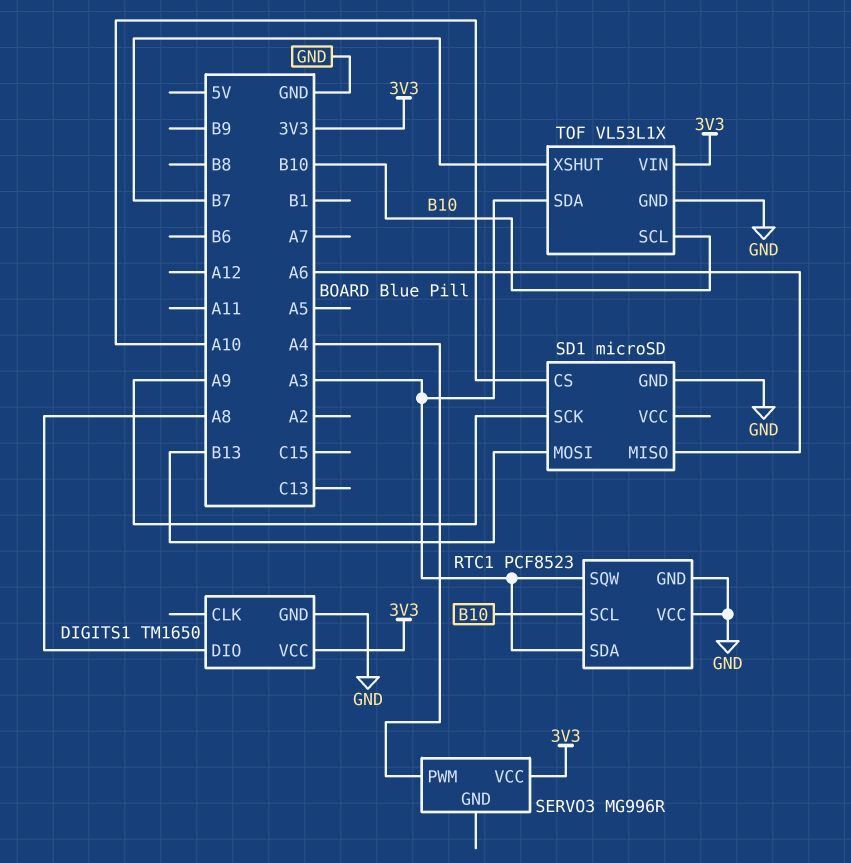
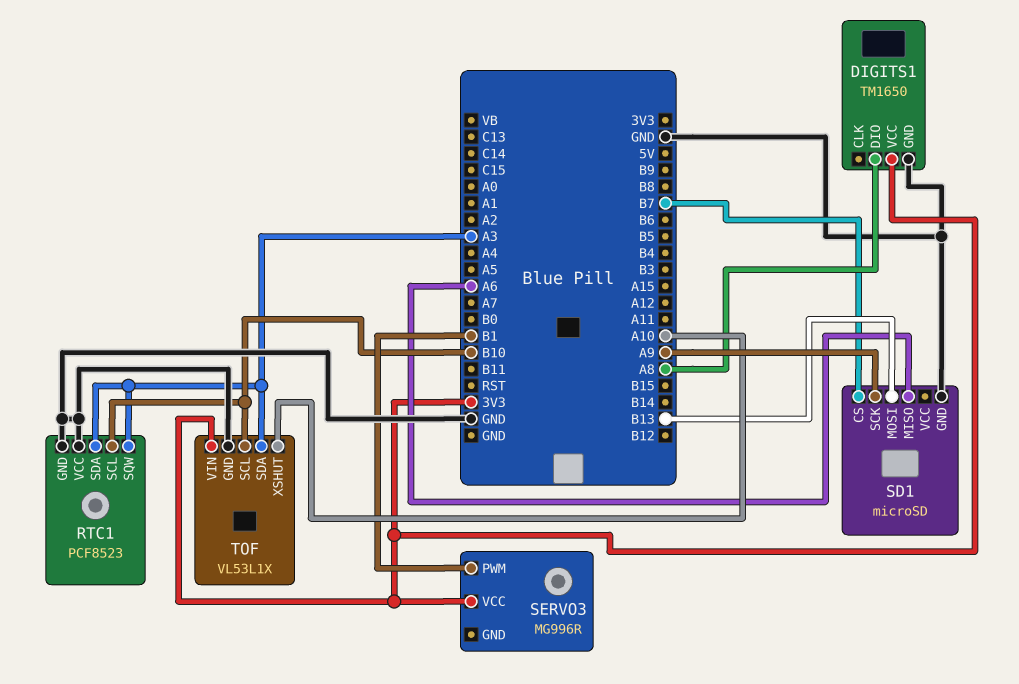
SD1 pin CS: A10 -> B7
SERVO3 pin PWM: A4 -> B1
TOF pin XSHUT: B7 -> A10

